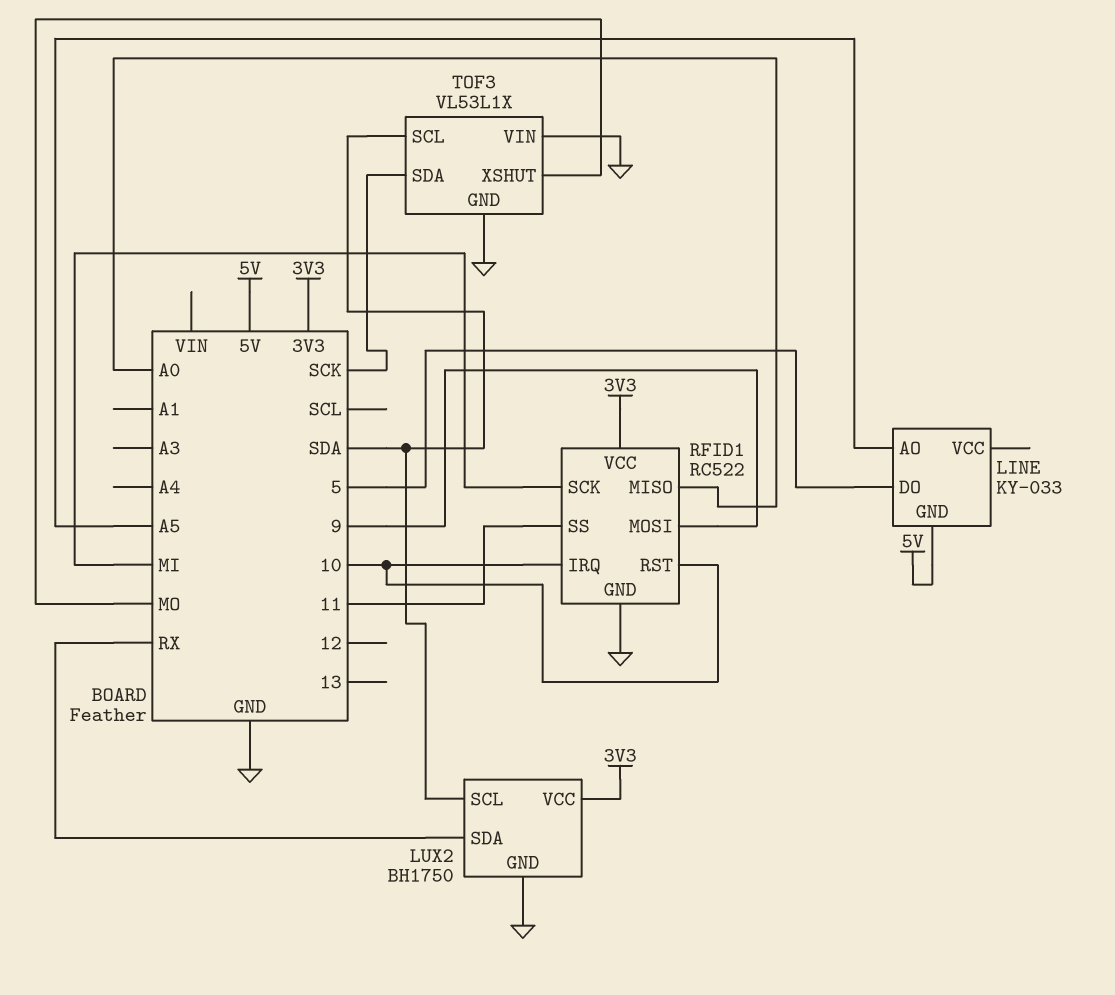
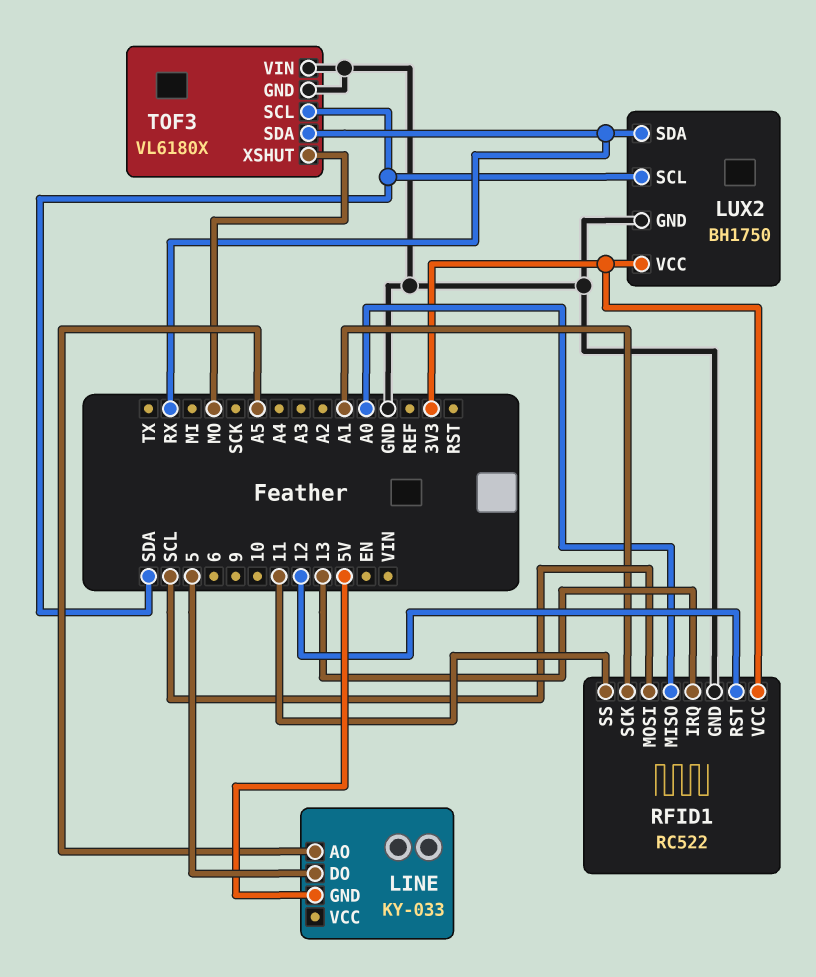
RFID1 pin IRQ: 10 -> 13
RFID1 pin MOSI: 9 -> SCL
RFID1 pin RST: 10 -> 12
RFID1 pin SCK: MI -> A1
TOF3: VL53L1X -> VL6180X
TOF3 pin SDA: SCK -> RX

